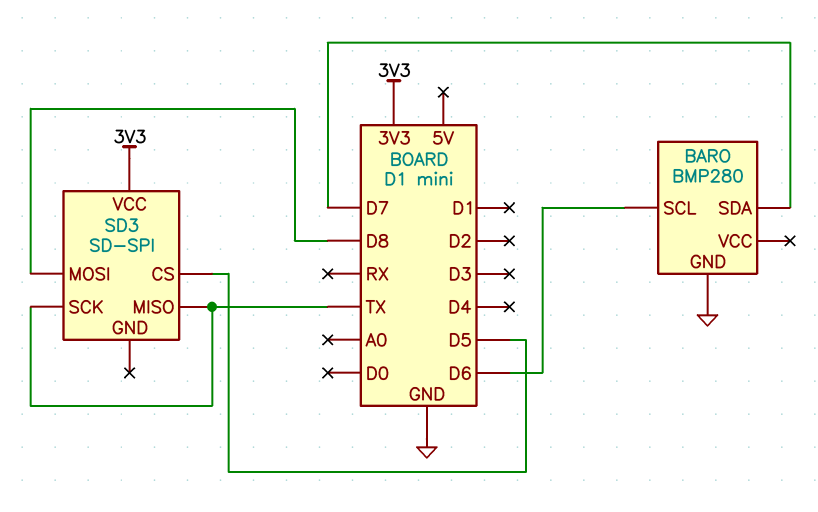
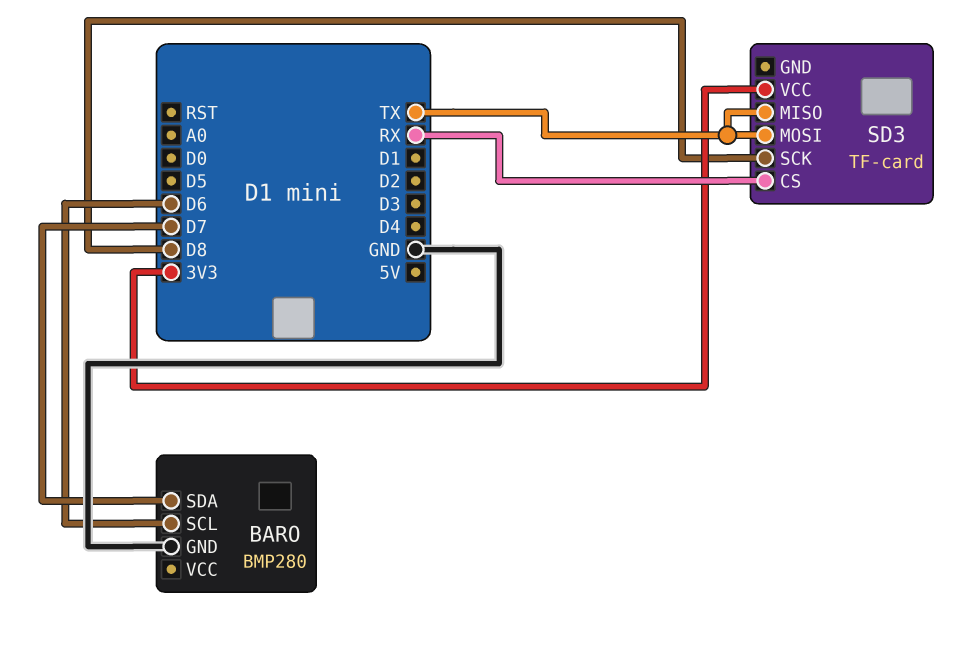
SD3: SD-SPI -> TF-card
SD3 pin CS: D5 -> RX
SD3 pin MOSI: D8 -> TX
SD3 pin SCK: TX -> D8

